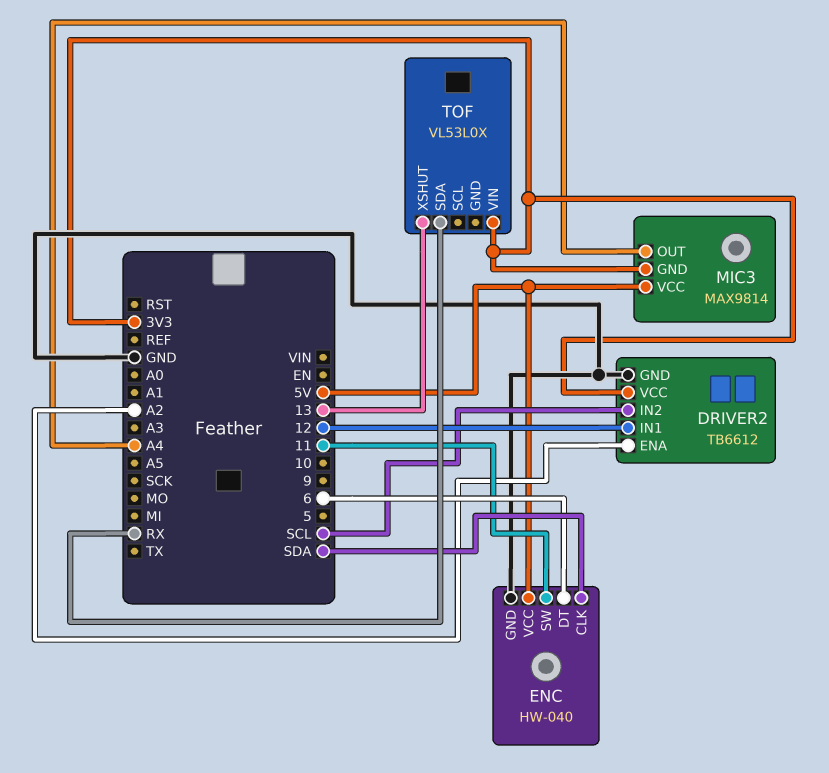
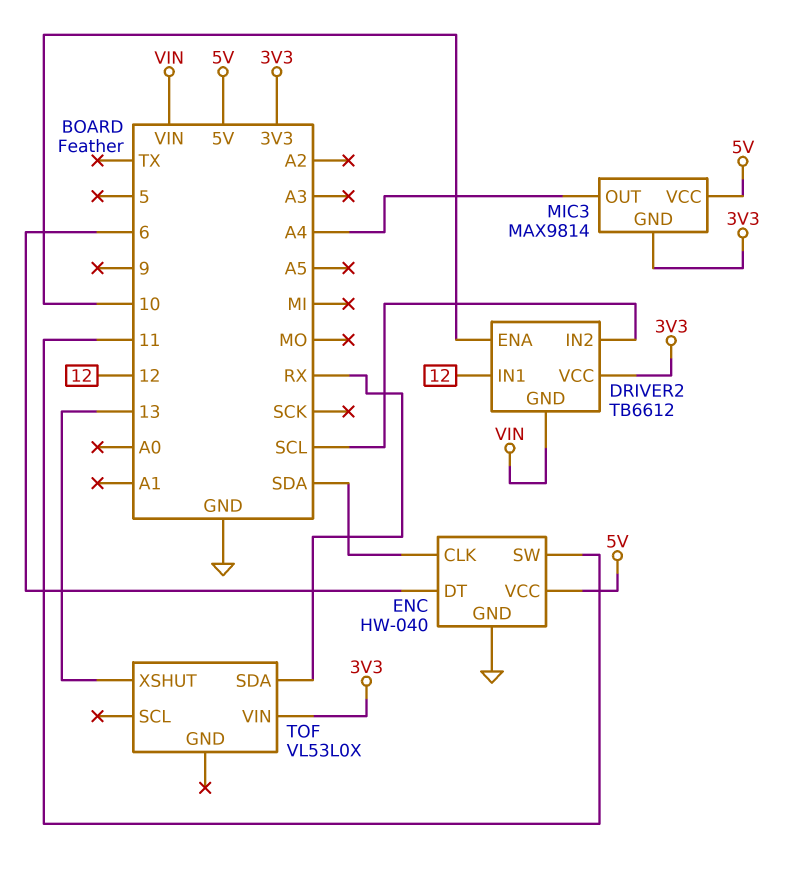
DRIVER2 pin ENA: A2 -> 10
DRIVER2 pin GND: GND -> VIN

